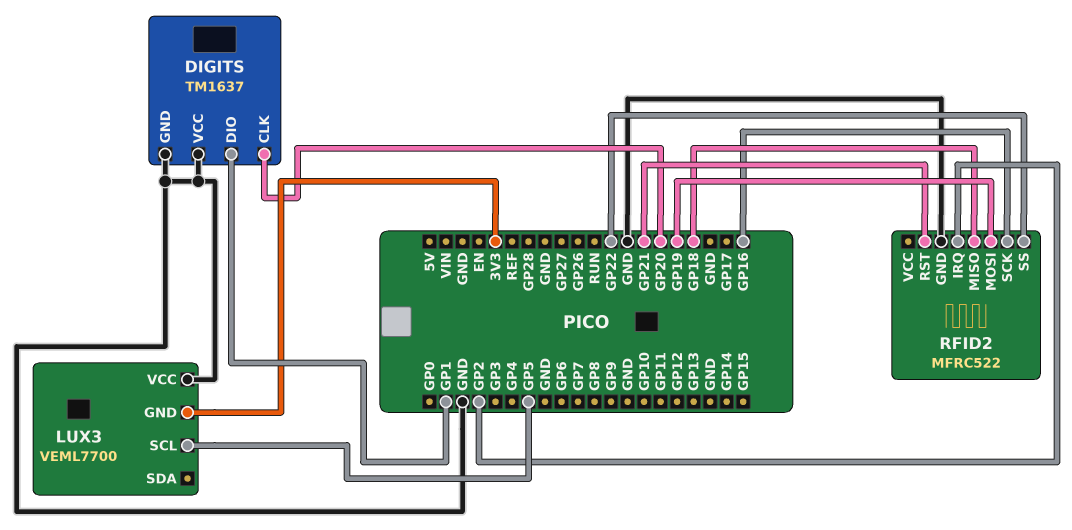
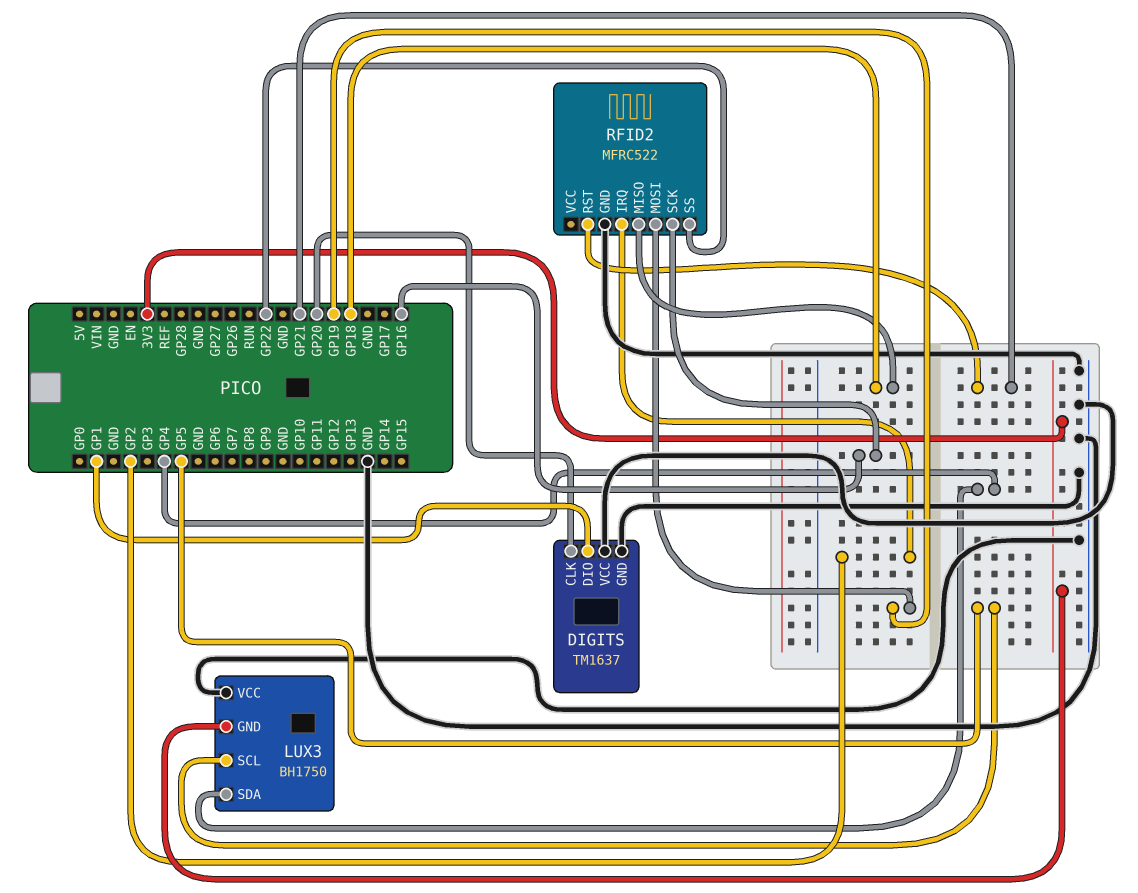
LUX3: VEML7700 -> BH1750
LUX3 pin SDA: none -> GP4

